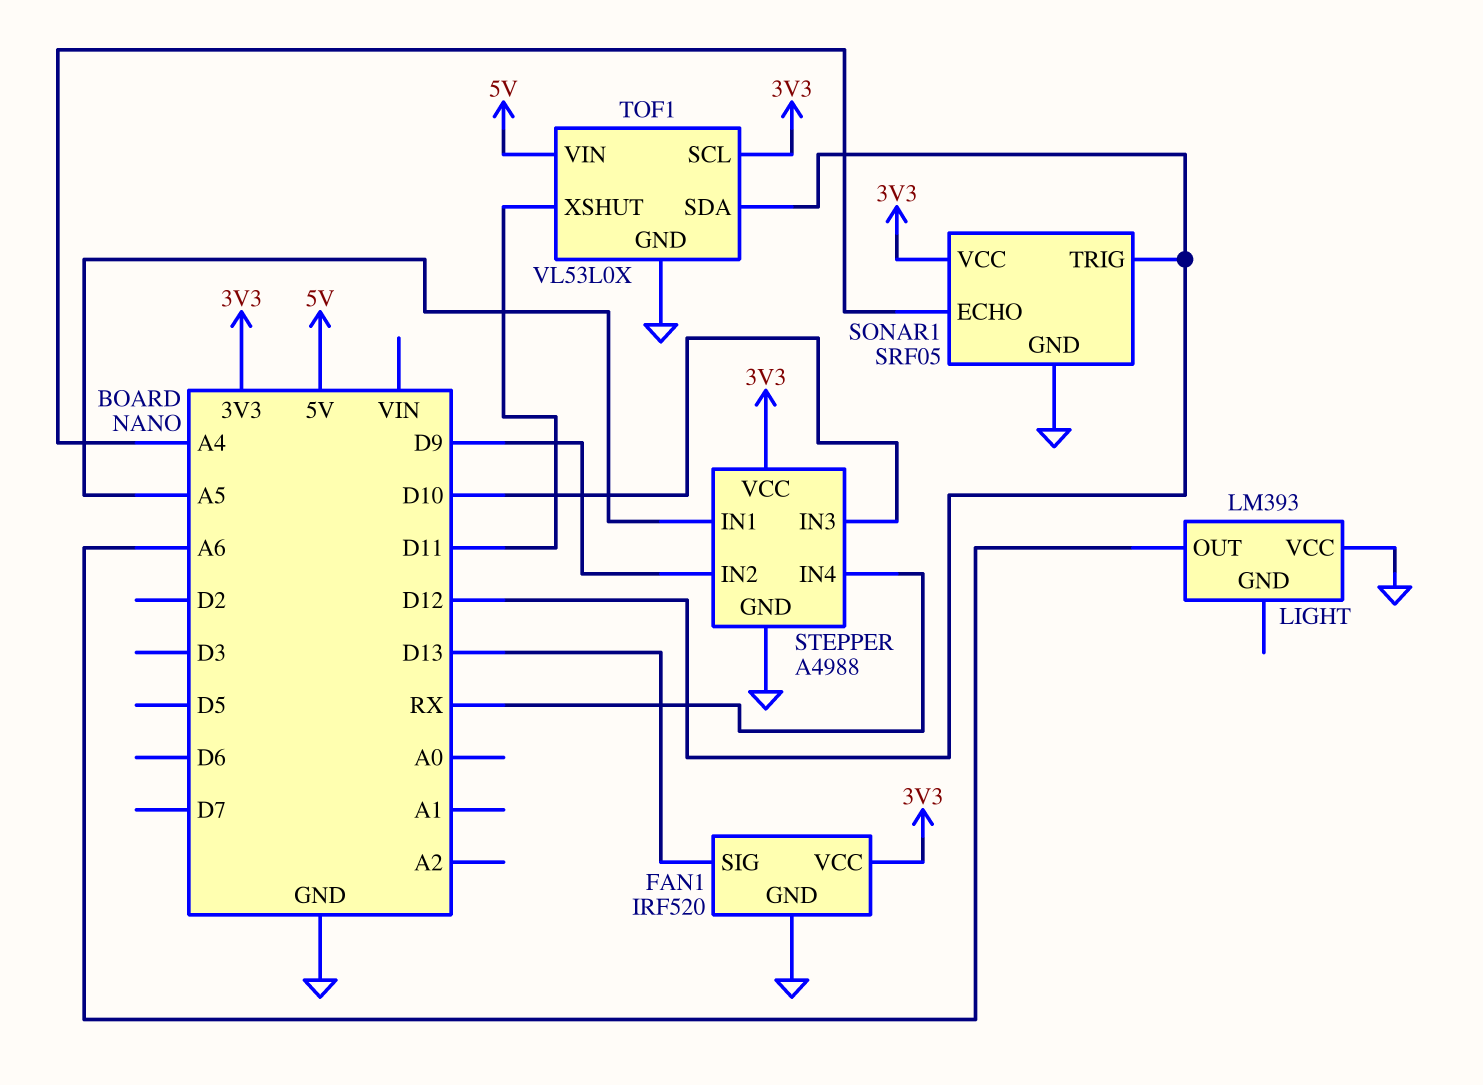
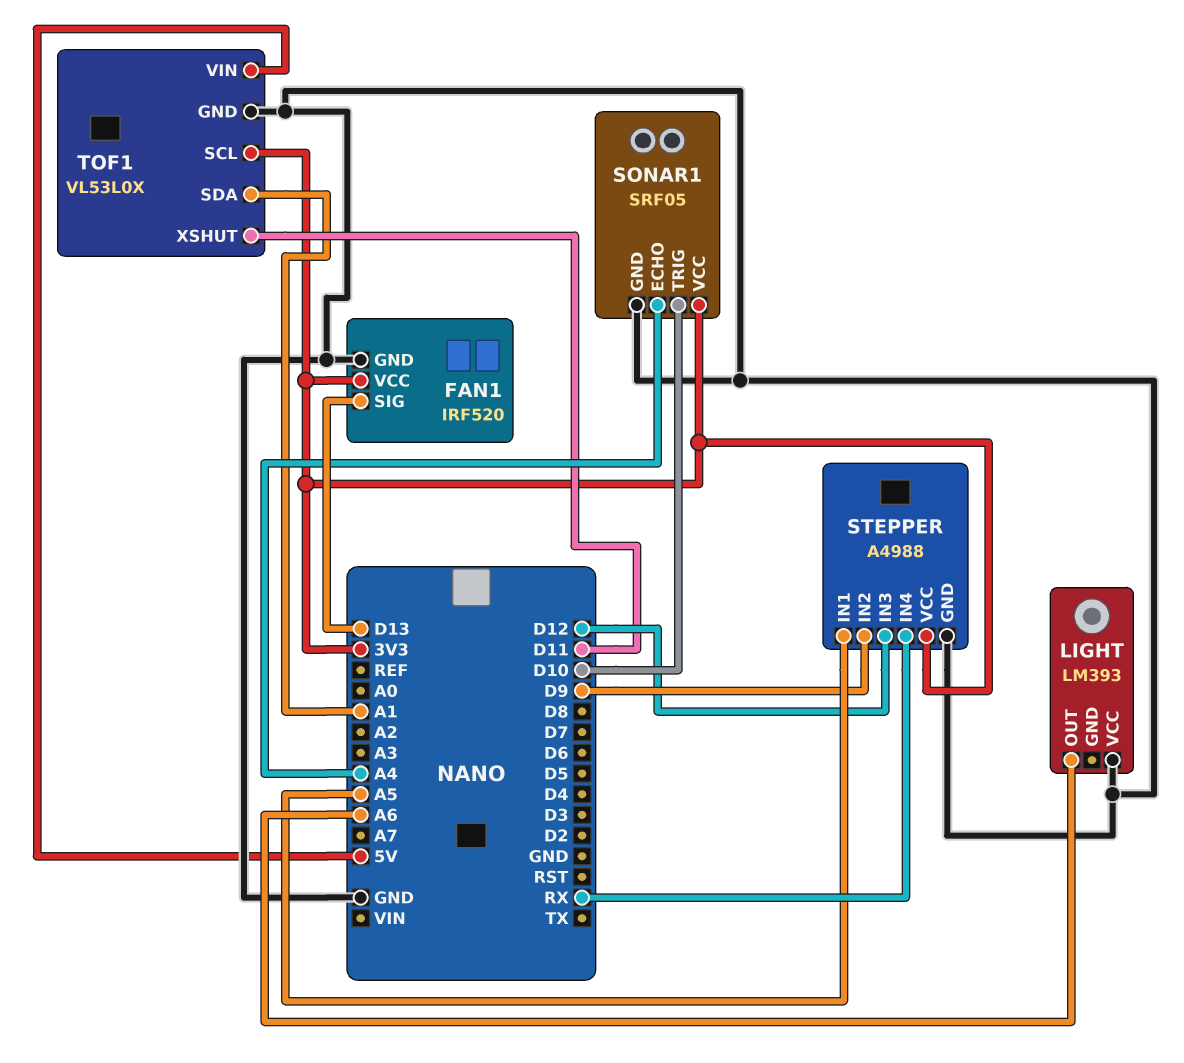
SONAR1 pin TRIG: D12 -> D10
STEPPER pin IN3: D10 -> D12
TOF1 pin SDA: D12 -> A1

